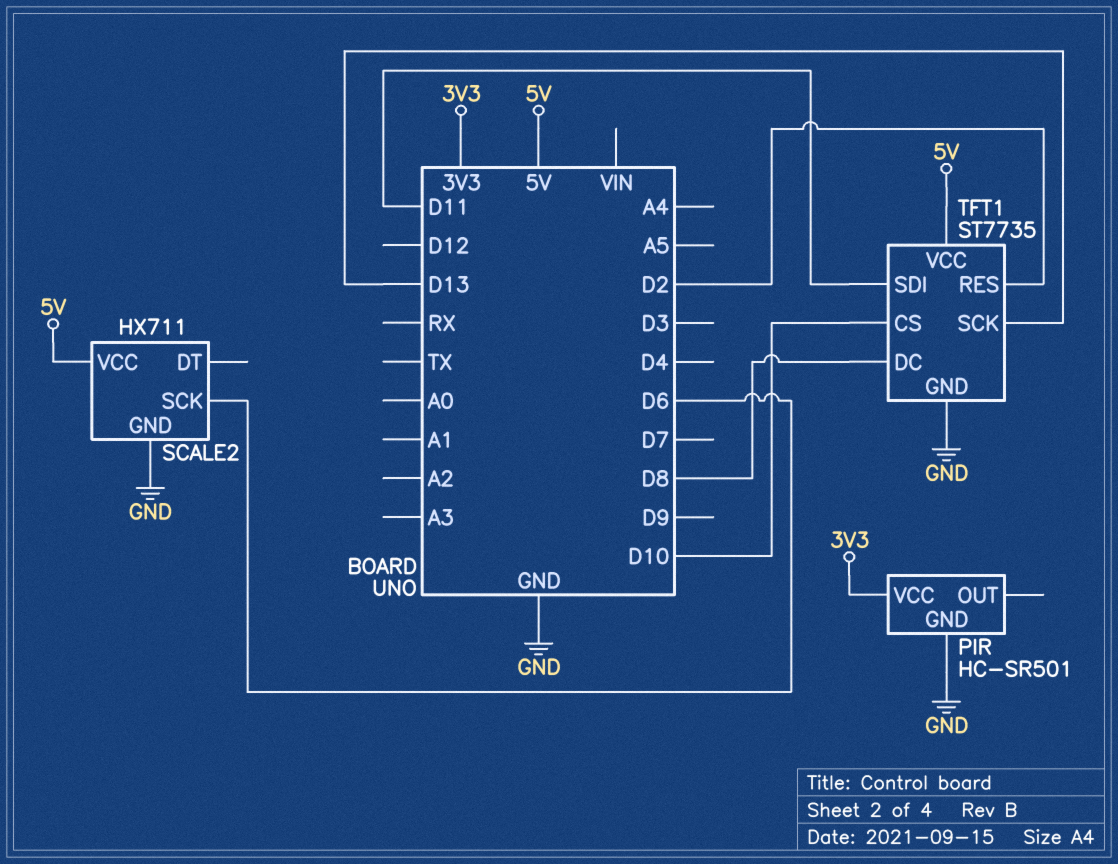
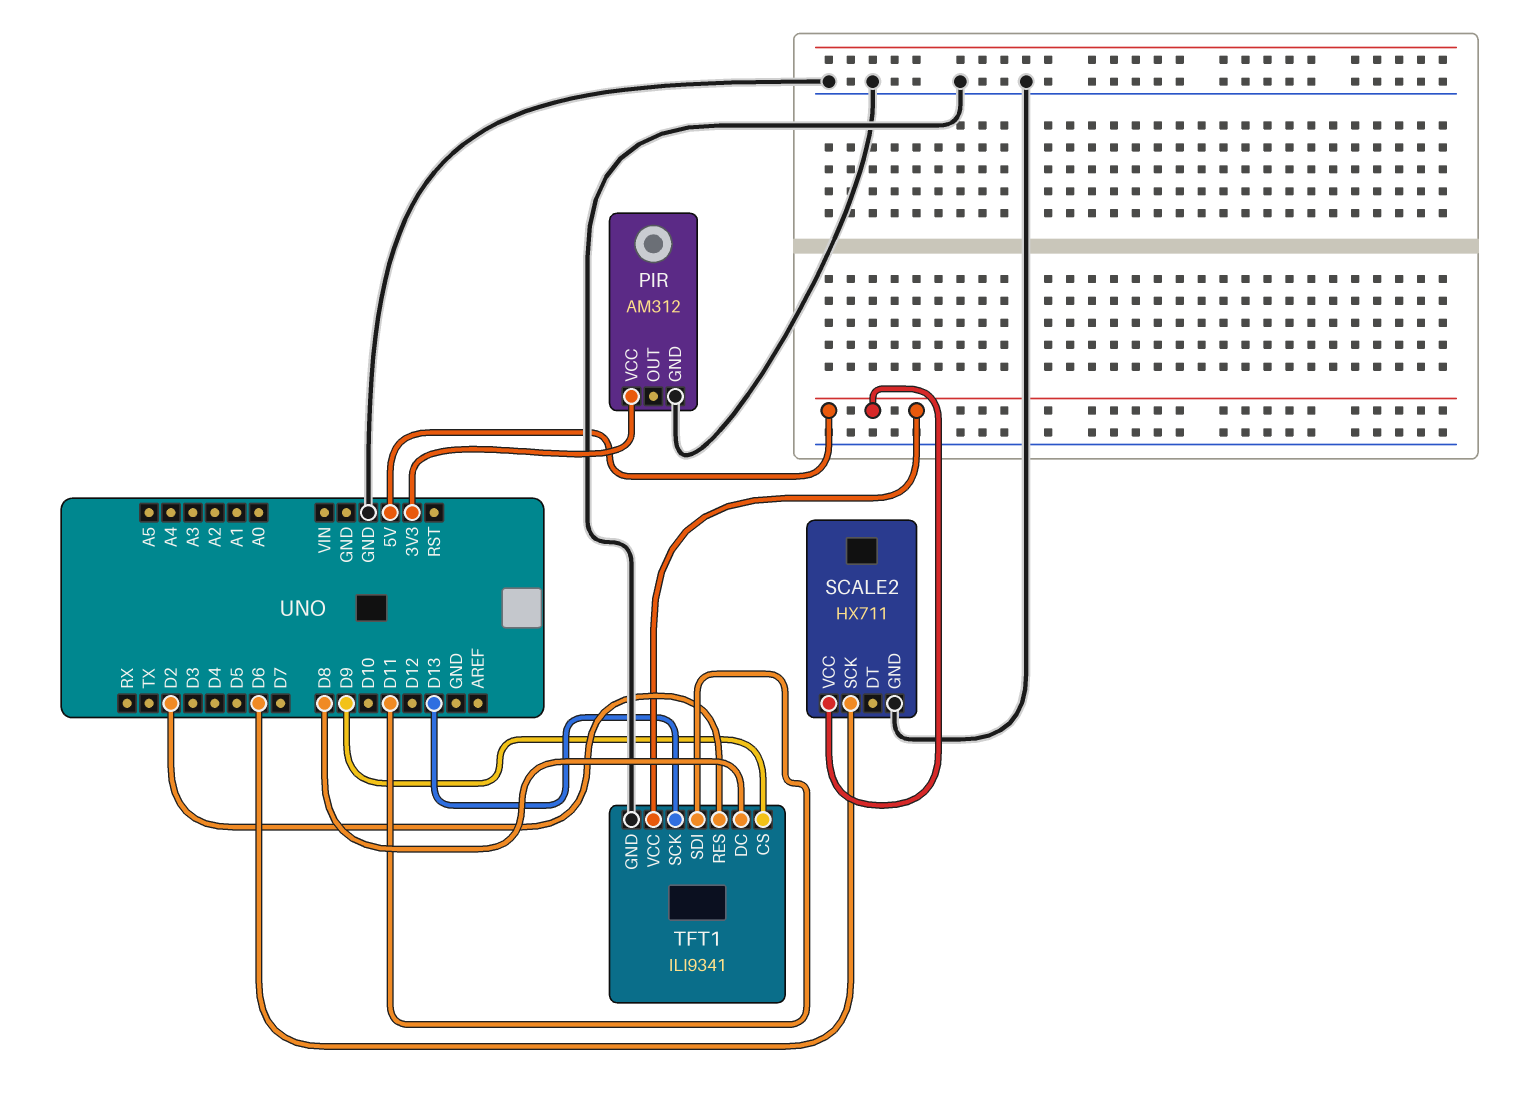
PIR: HC-SR501 -> AM312
TFT1: ST7735 -> ILI9341
TFT1 pin CS: D10 -> D9

